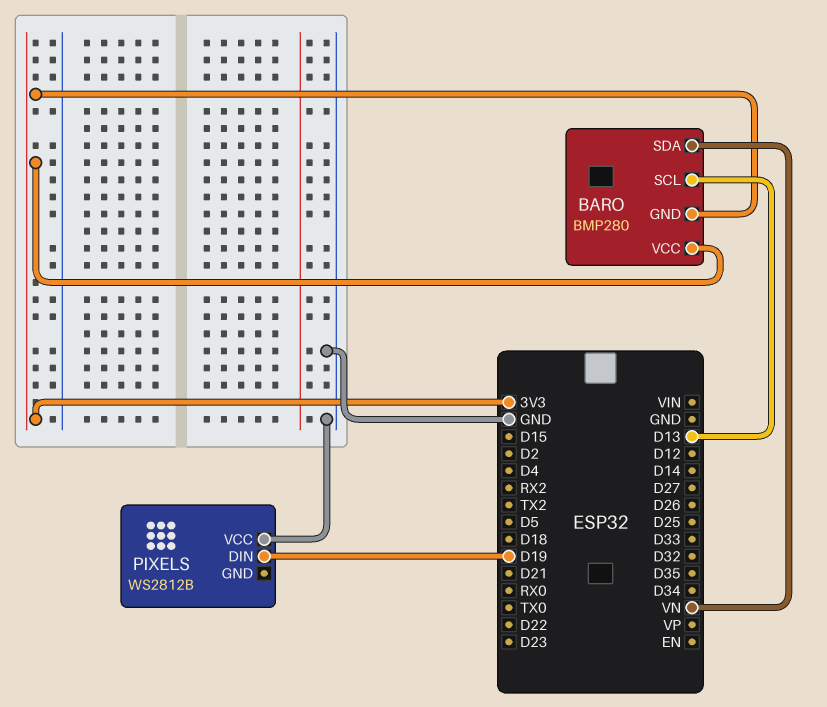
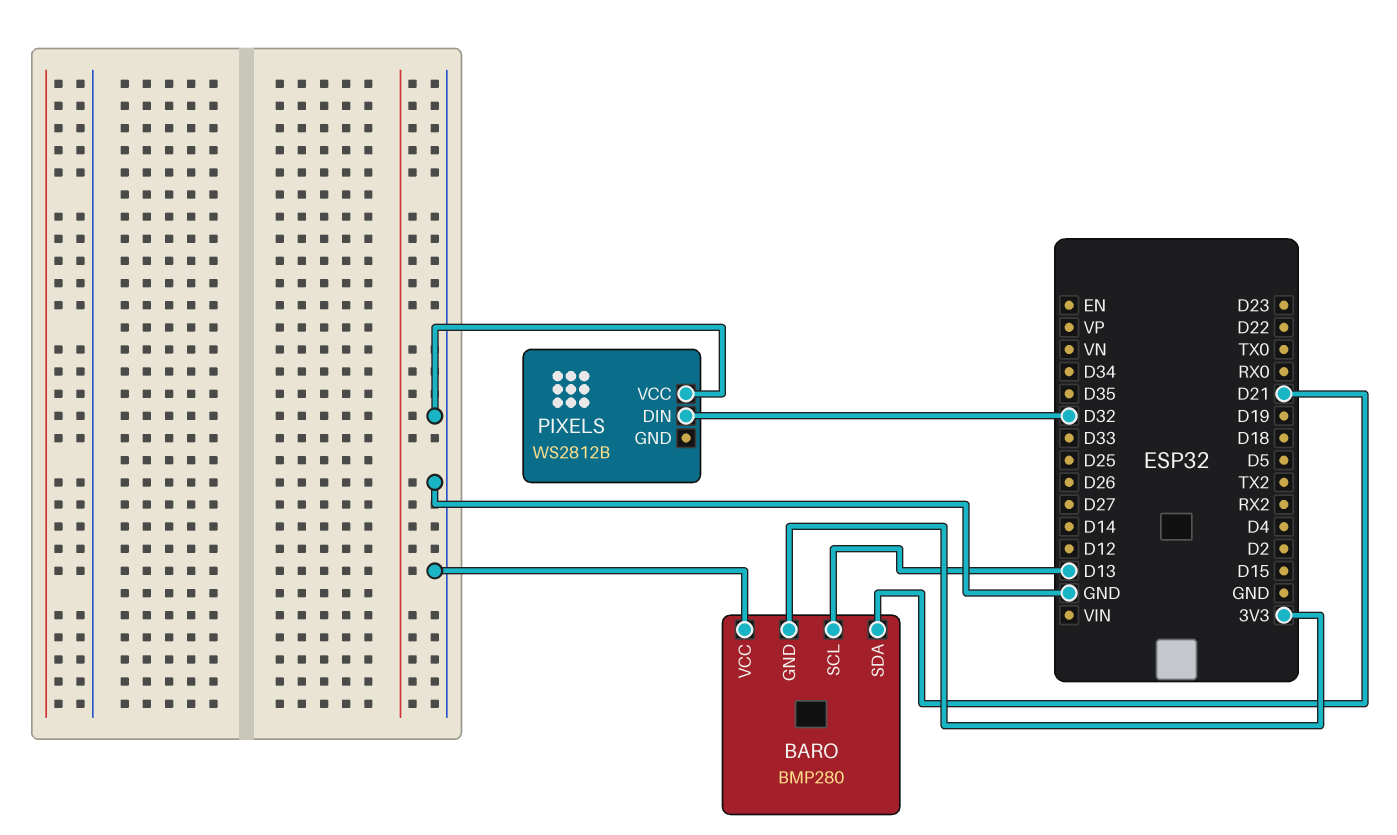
BARO pin SDA: VN -> D21
BARO pin VCC: 3V3 -> GND
PIXELS pin DIN: D19 -> D32

